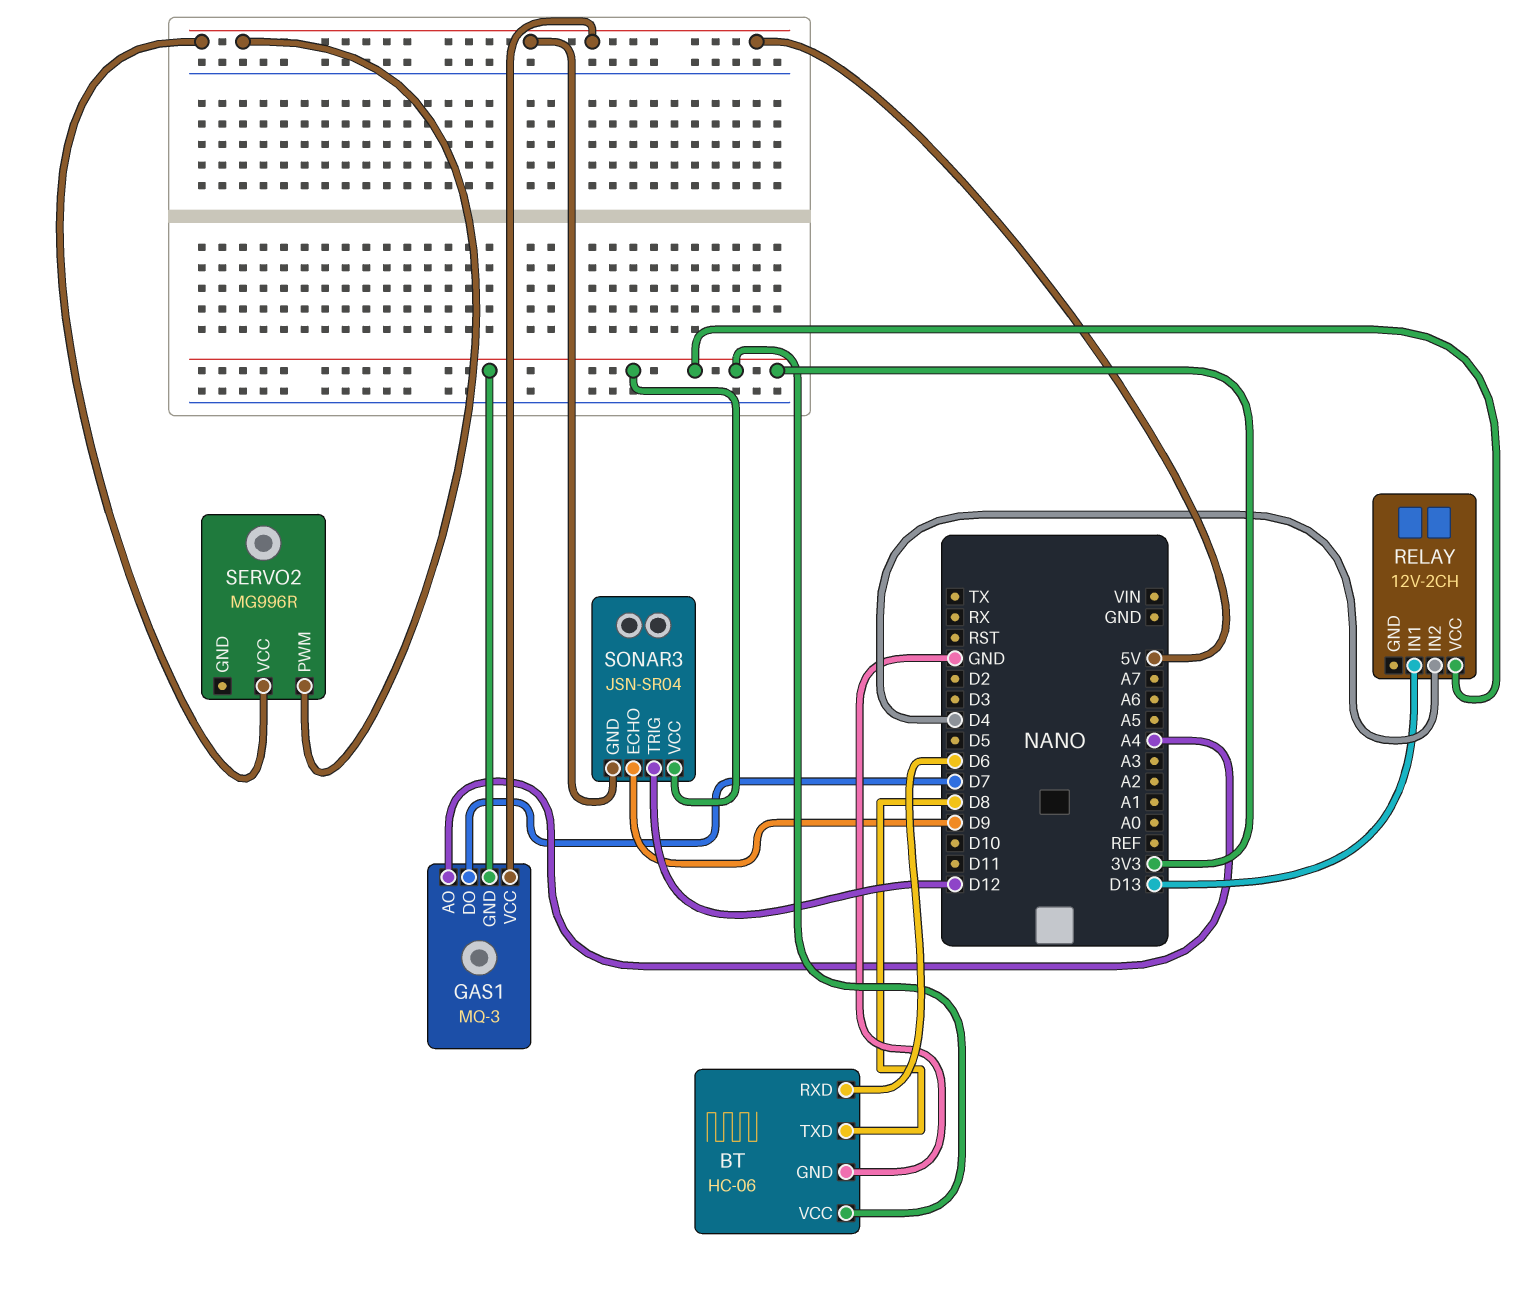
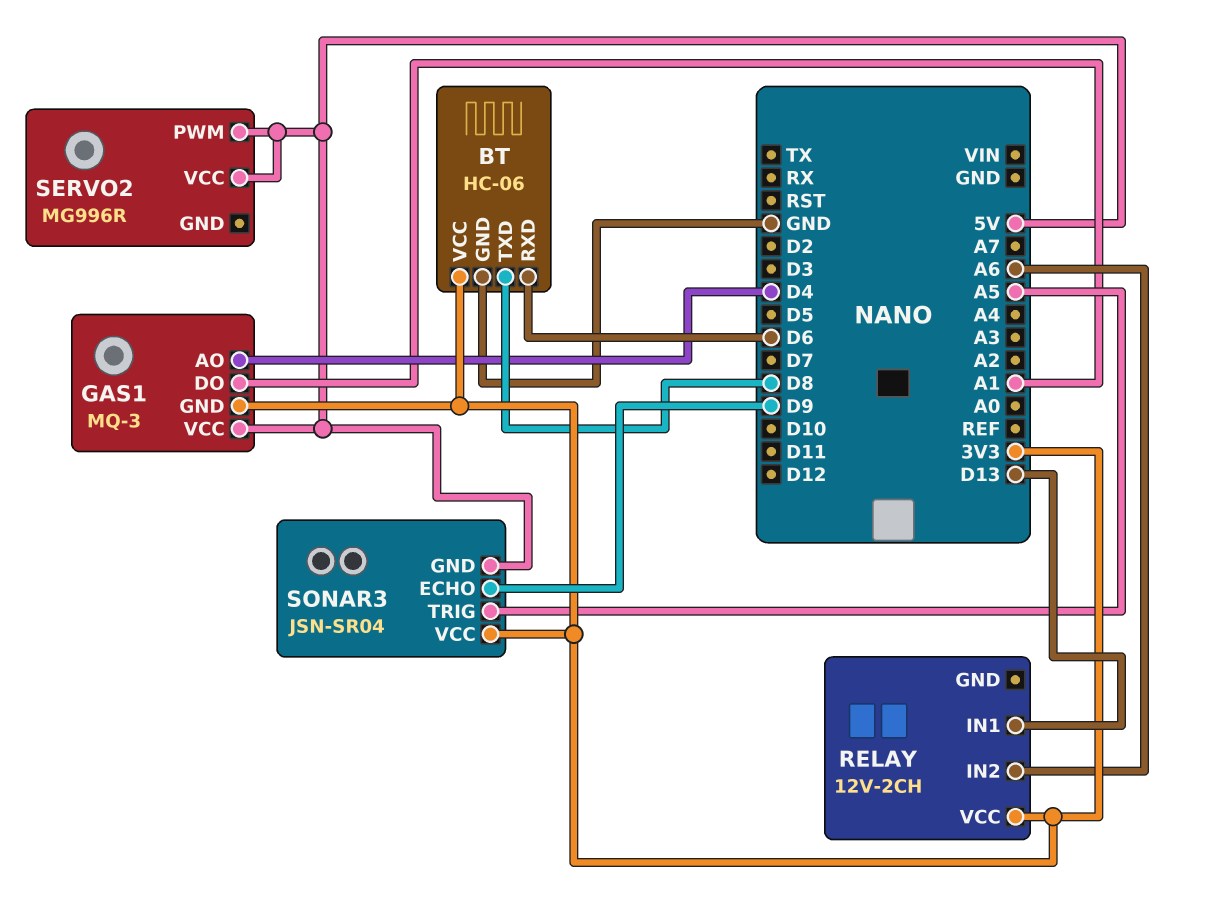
GAS1 pin AO: A4 -> D4
GAS1 pin DO: D7 -> A1
RELAY pin IN2: D4 -> A6
SONAR3 pin TRIG: D12 -> A5

